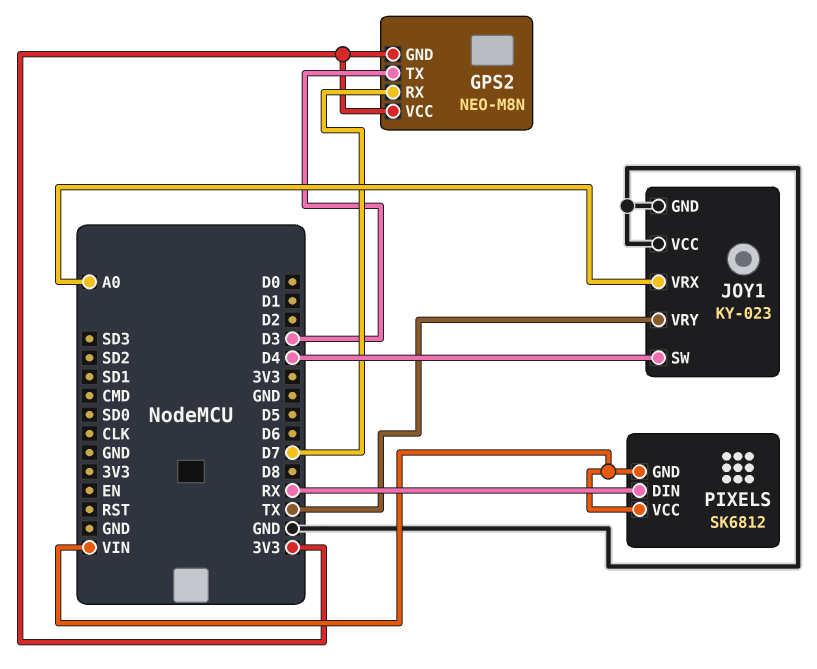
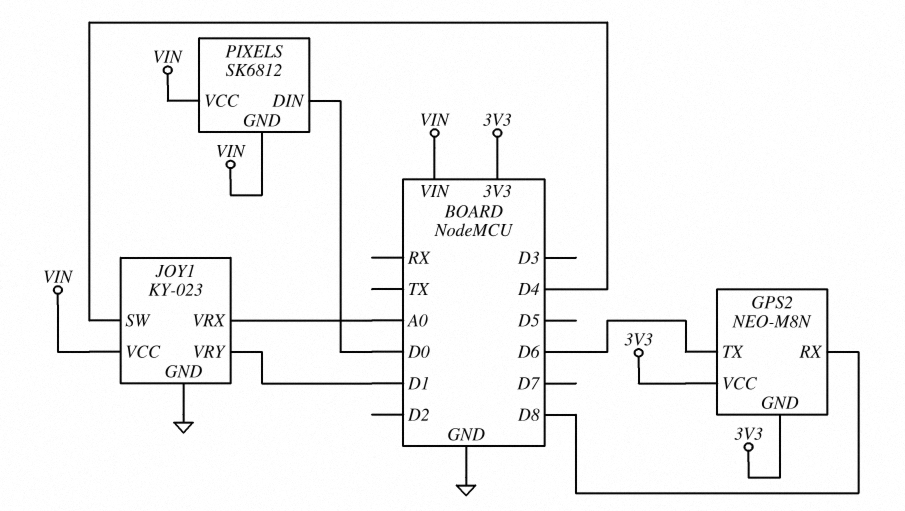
GPS2 pin RX: D7 -> D8
GPS2 pin TX: D3 -> D6
JOY1 pin VCC: GND -> VIN
JOY1 pin VRY: TX -> D1
PIXELS pin DIN: RX -> D0

